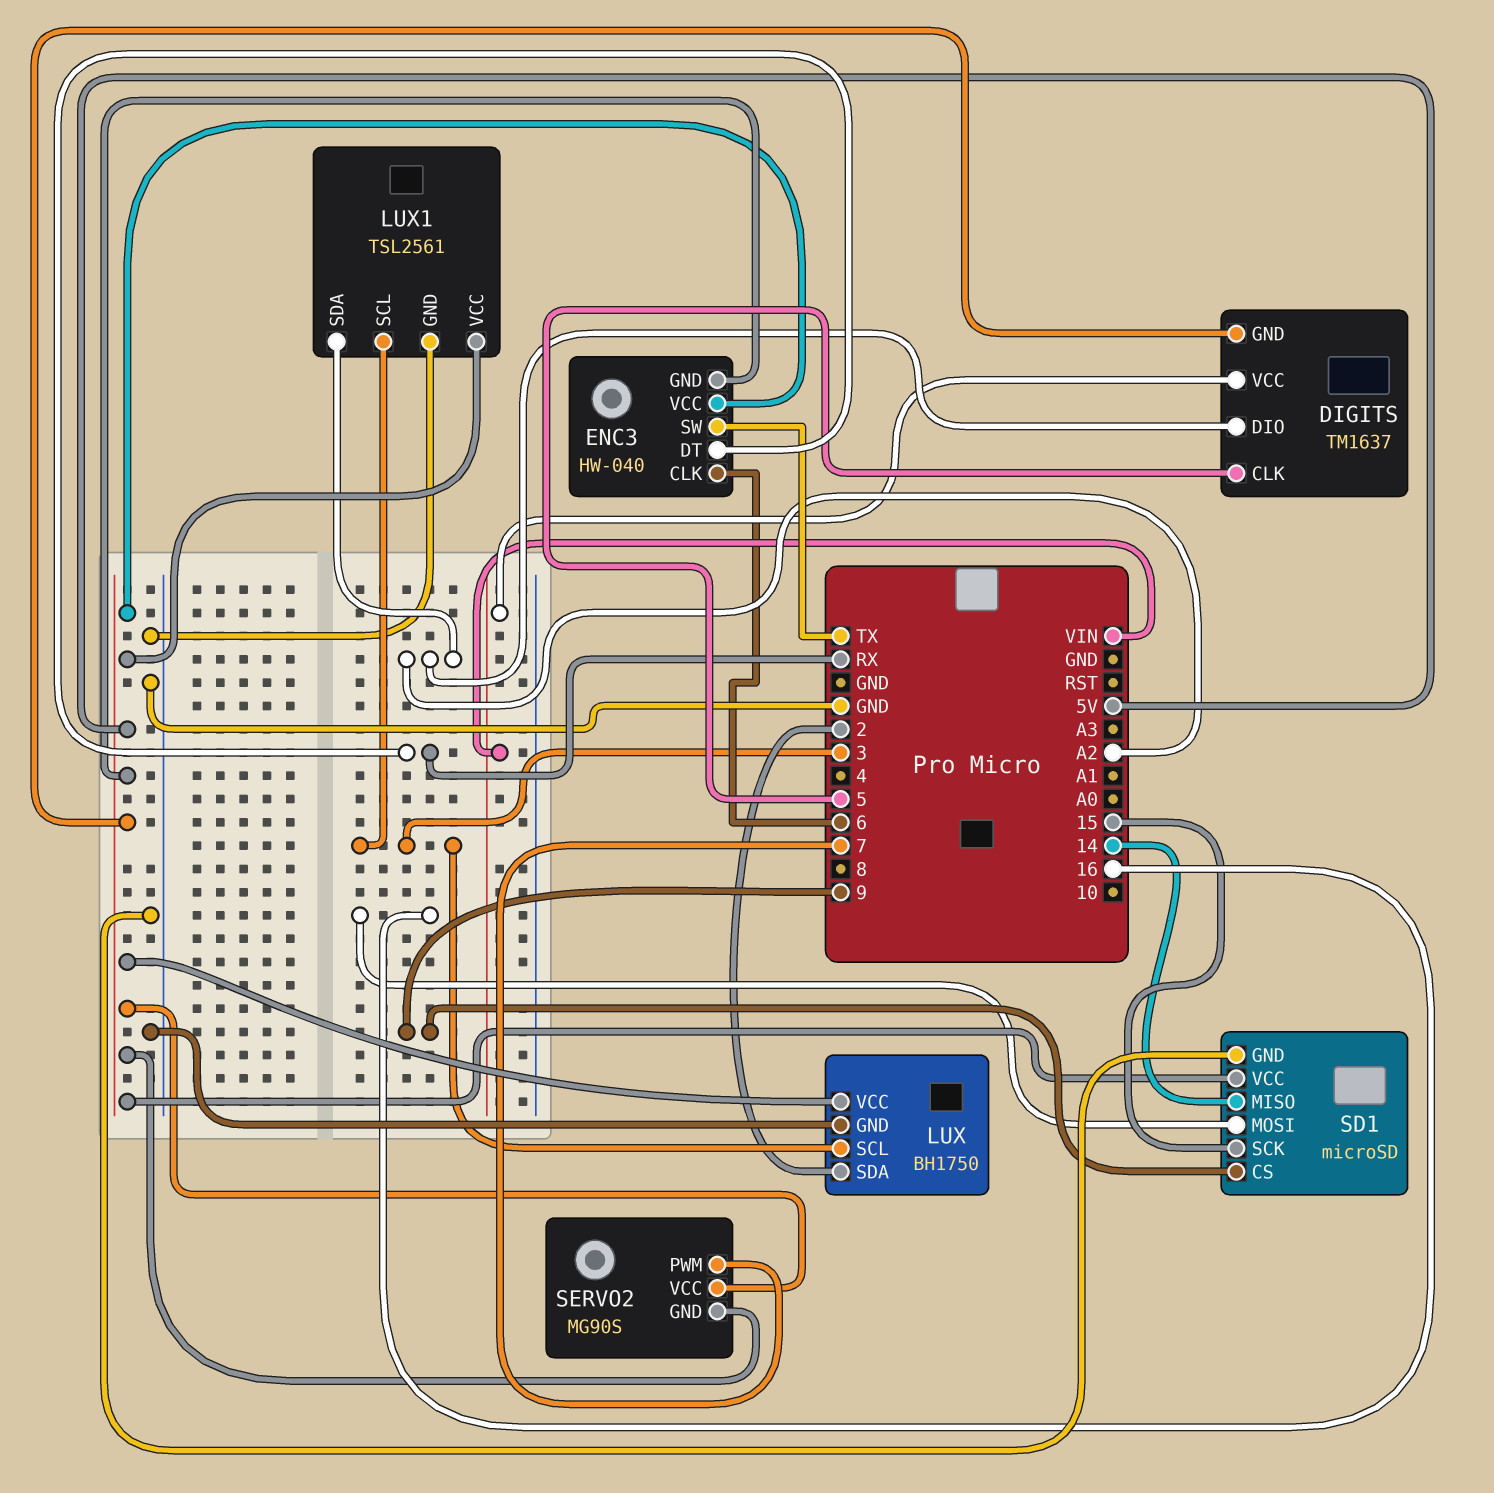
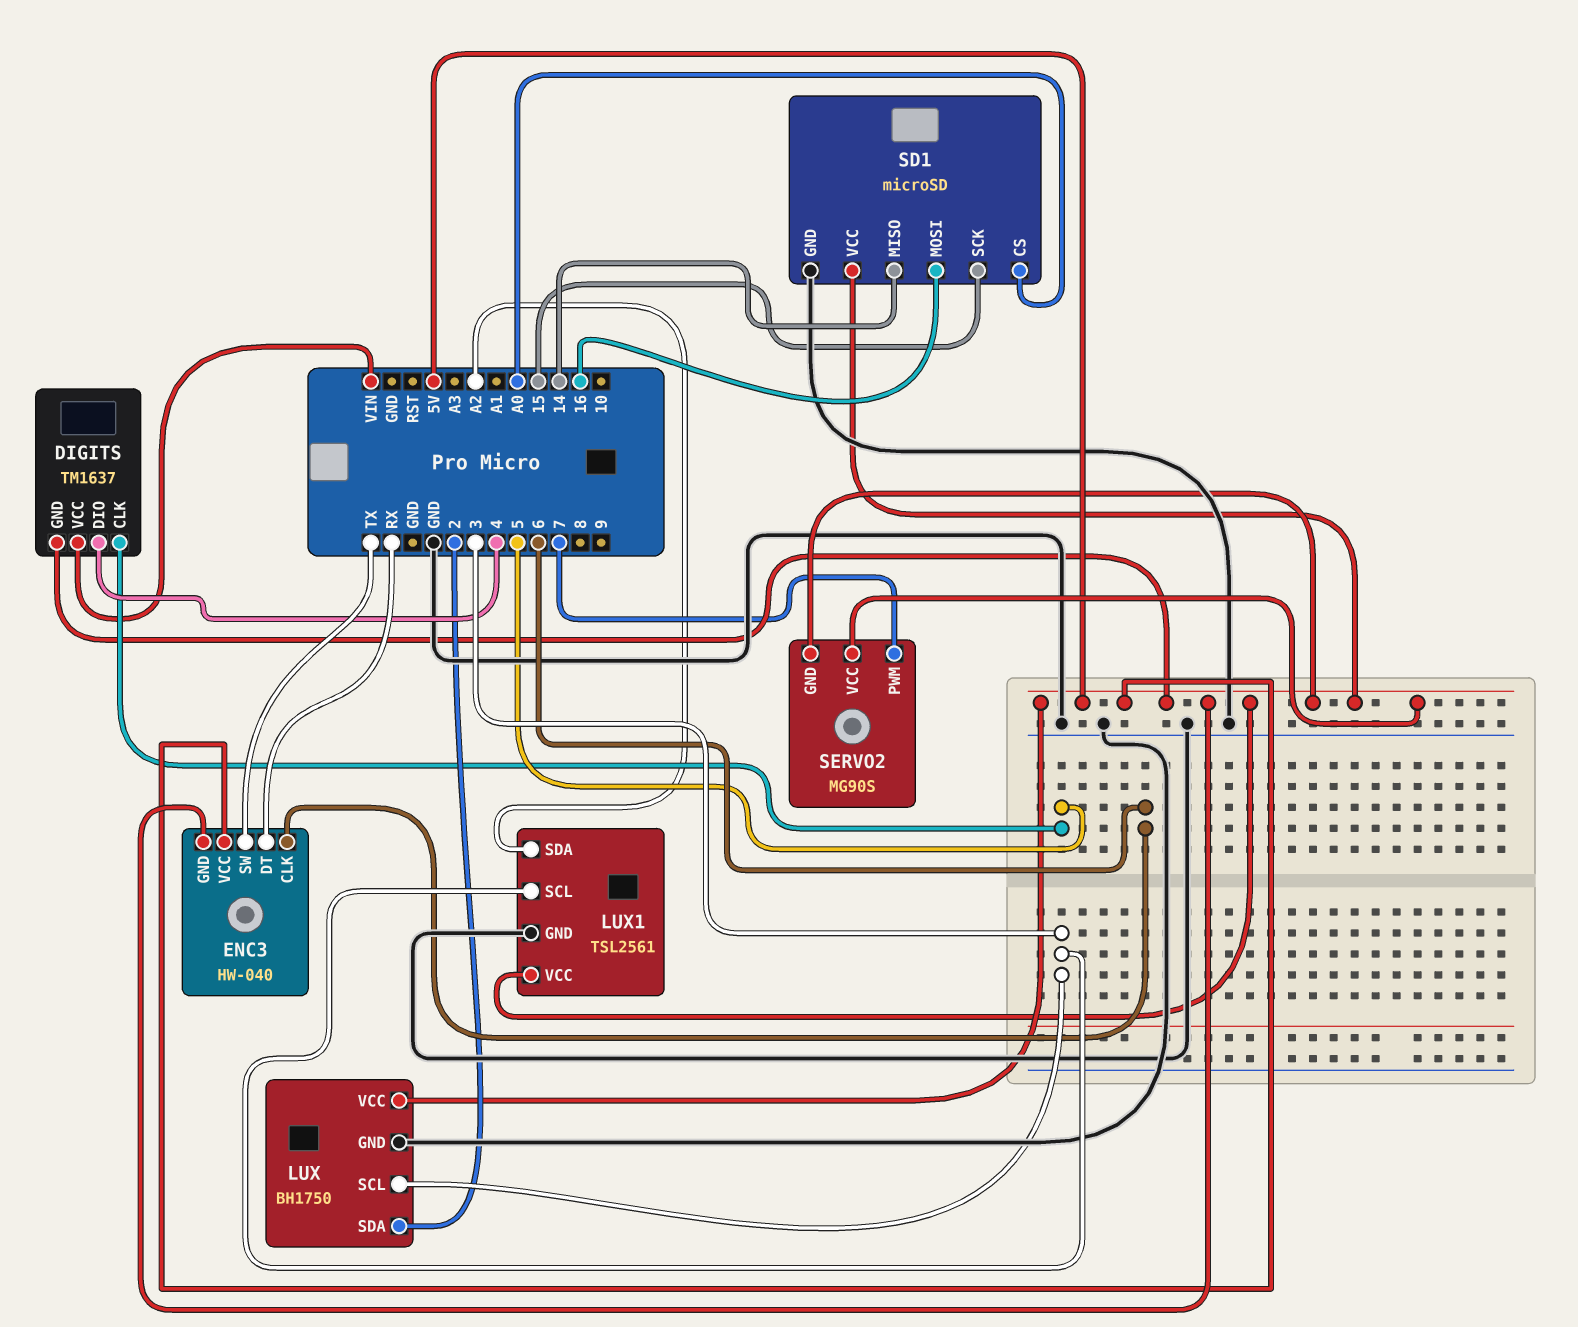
DIGITS pin DIO: A2 -> 4
SD1 pin CS: 9 -> A0

